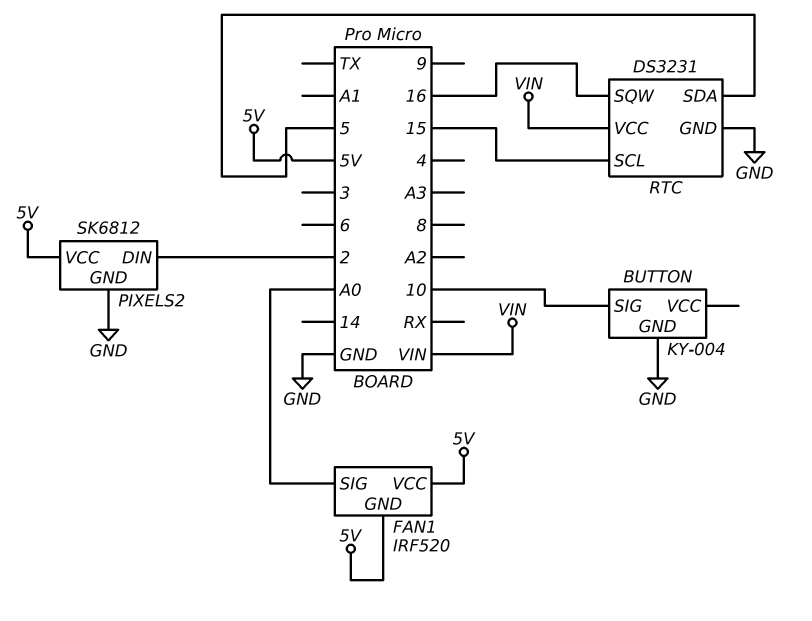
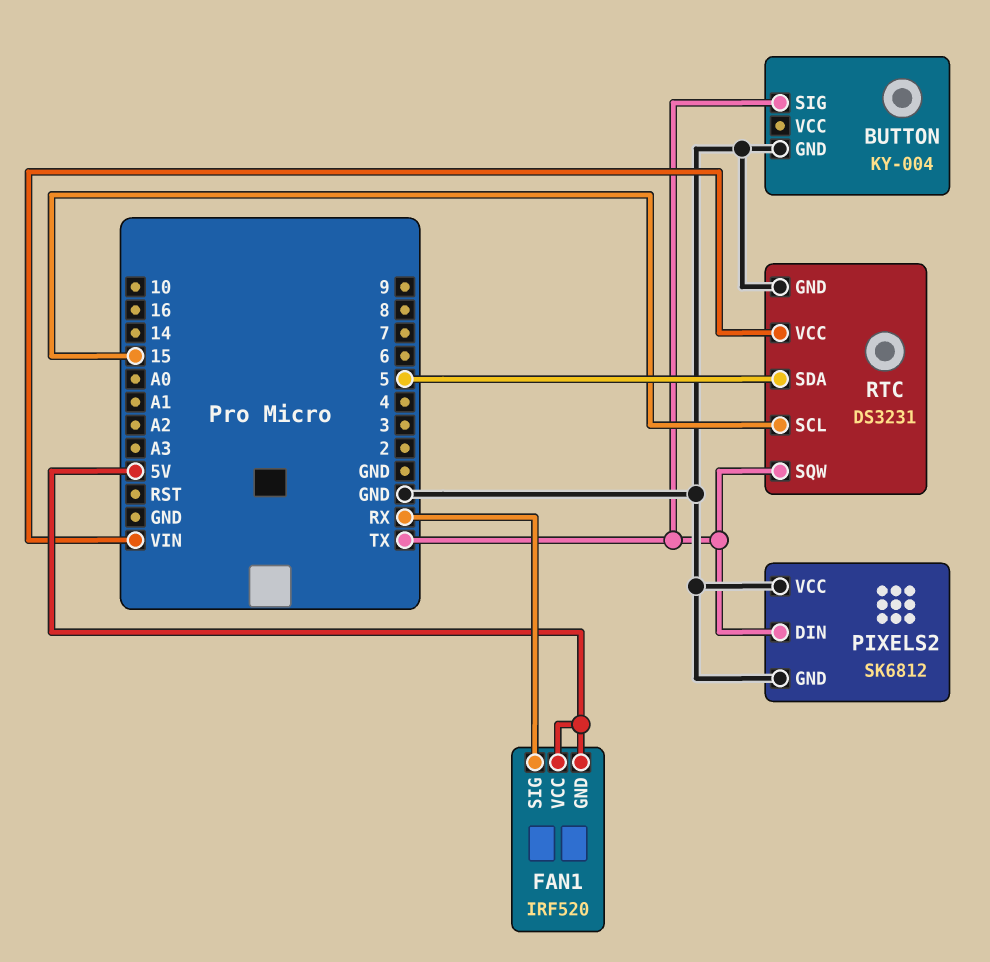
BUTTON pin SIG: 10 -> TX
FAN1 pin SIG: A0 -> RX
PIXELS2 pin DIN: 2 -> TX
PIXELS2 pin VCC: 5V -> GND
RTC pin SQW: 16 -> TX

